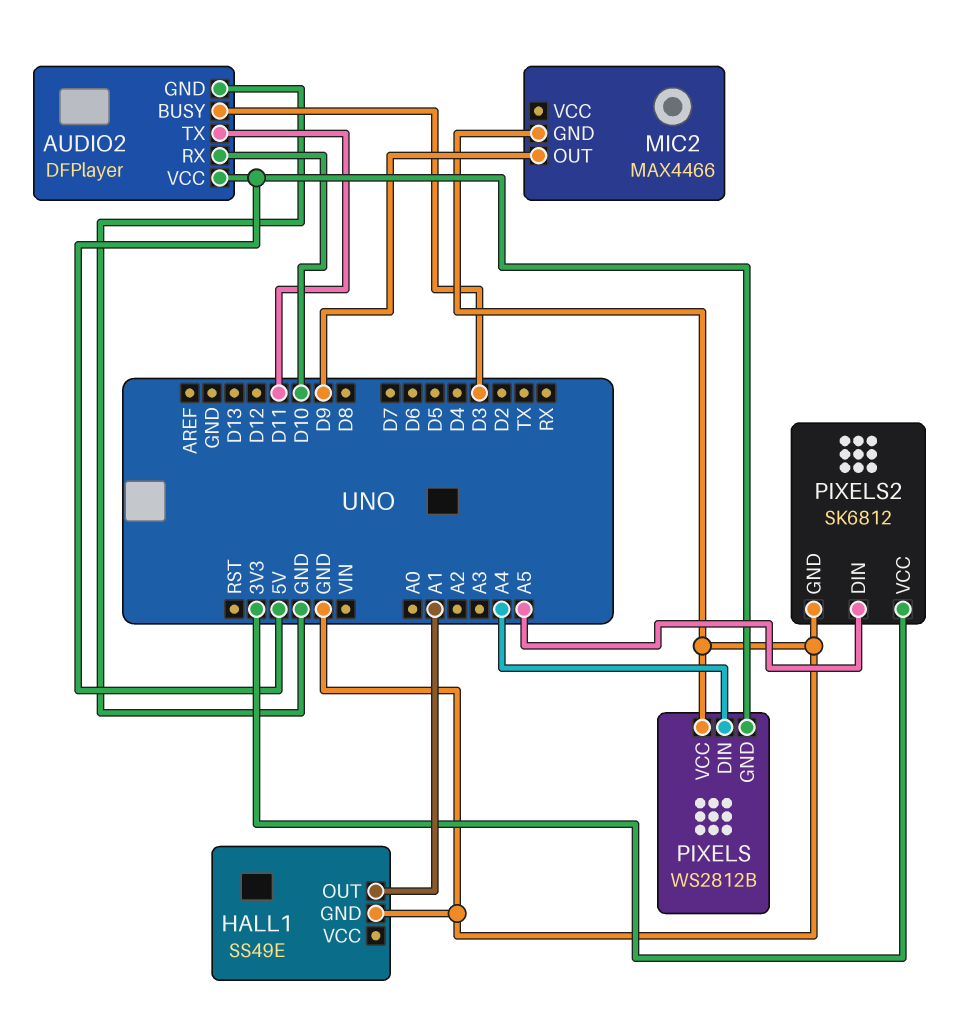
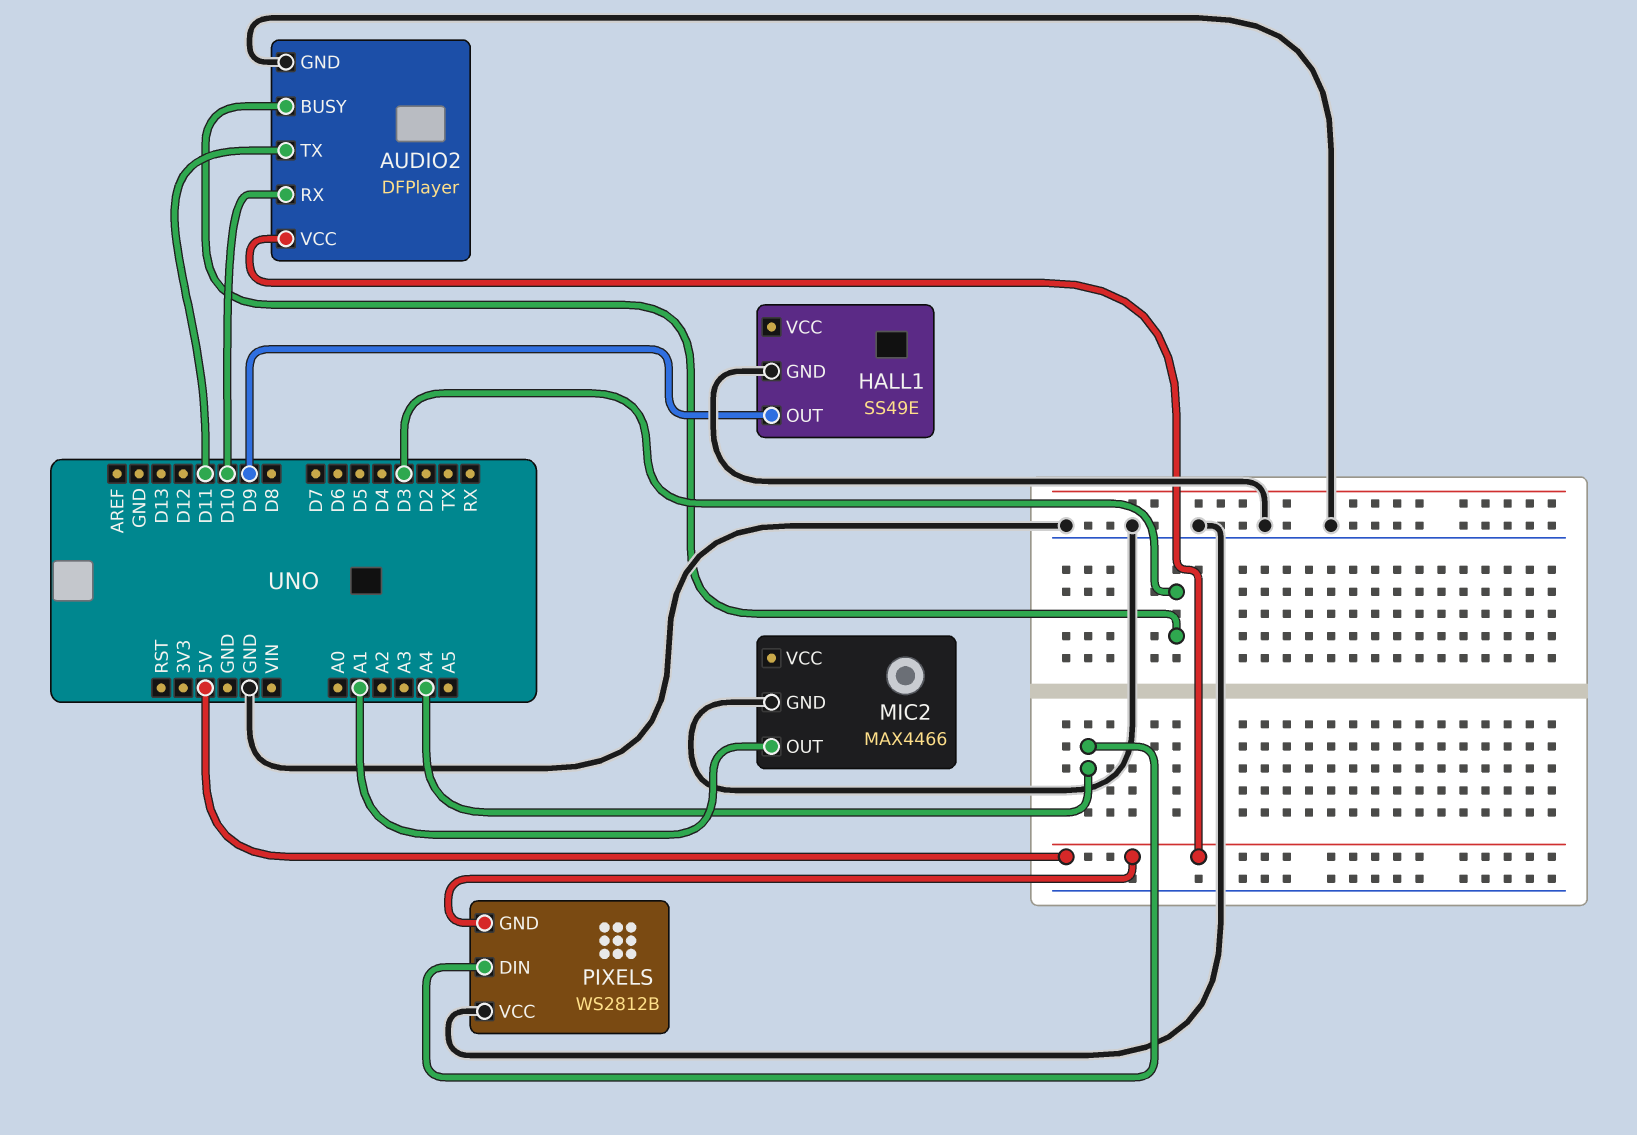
HALL1 pin OUT: A1 -> D9
MIC2 pin OUT: D9 -> A1
PIXELS2: SK6812 -> none
PIXELS2 pin DIN: A5 -> none
PIXELS2 pin GND: GND -> none
PIXELS2 pin VCC: 3V3 -> none

